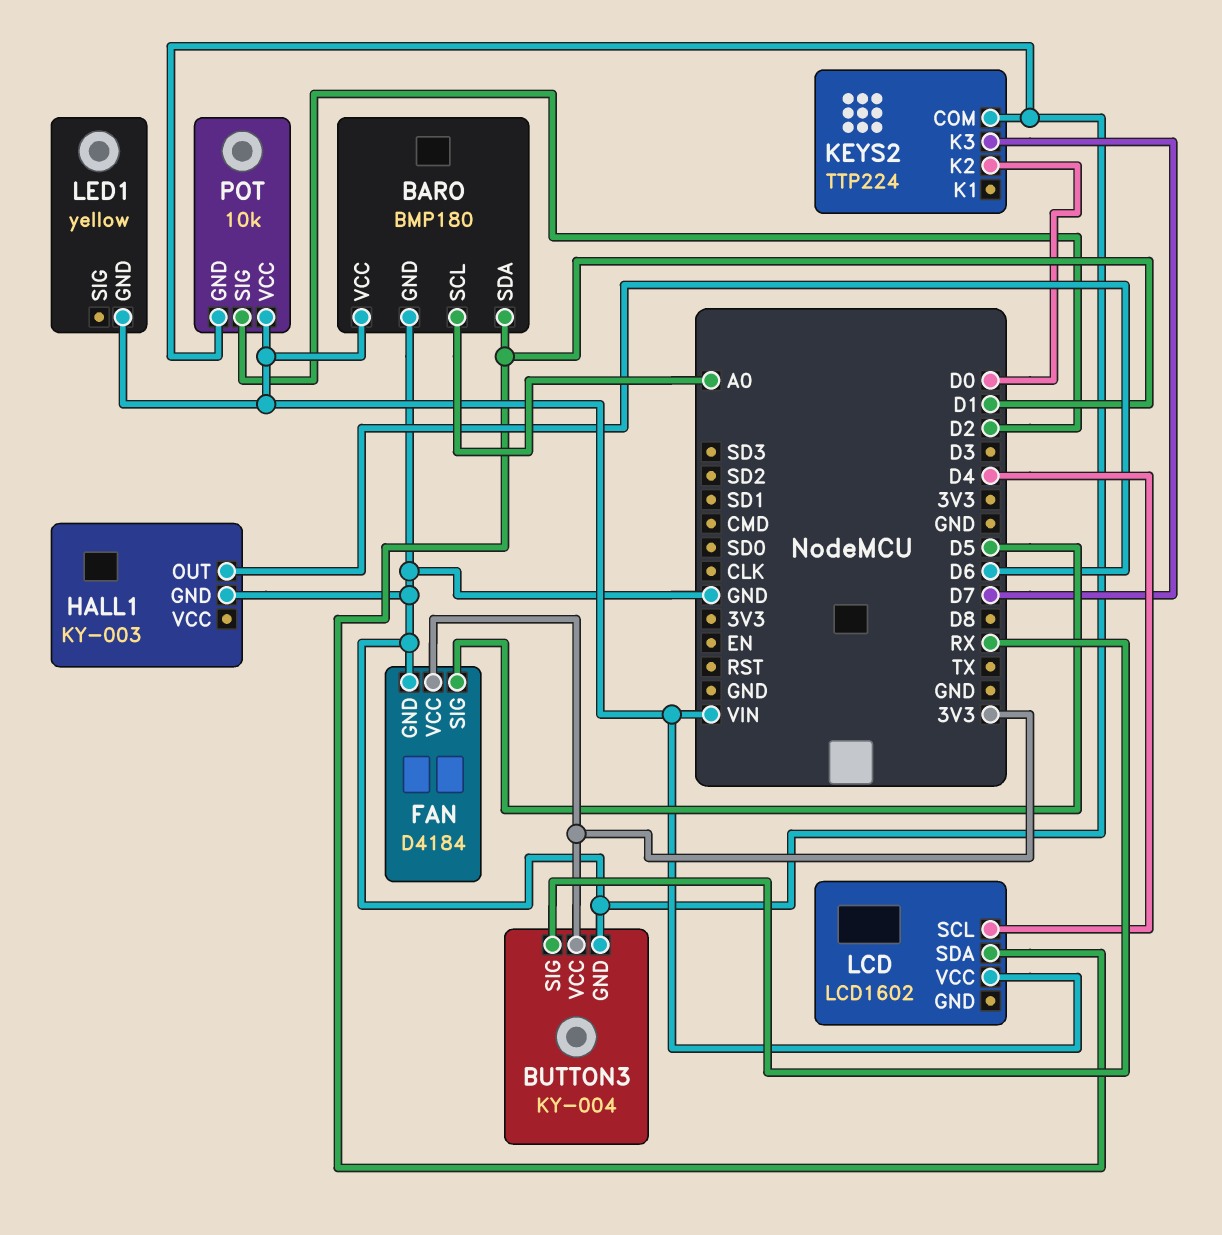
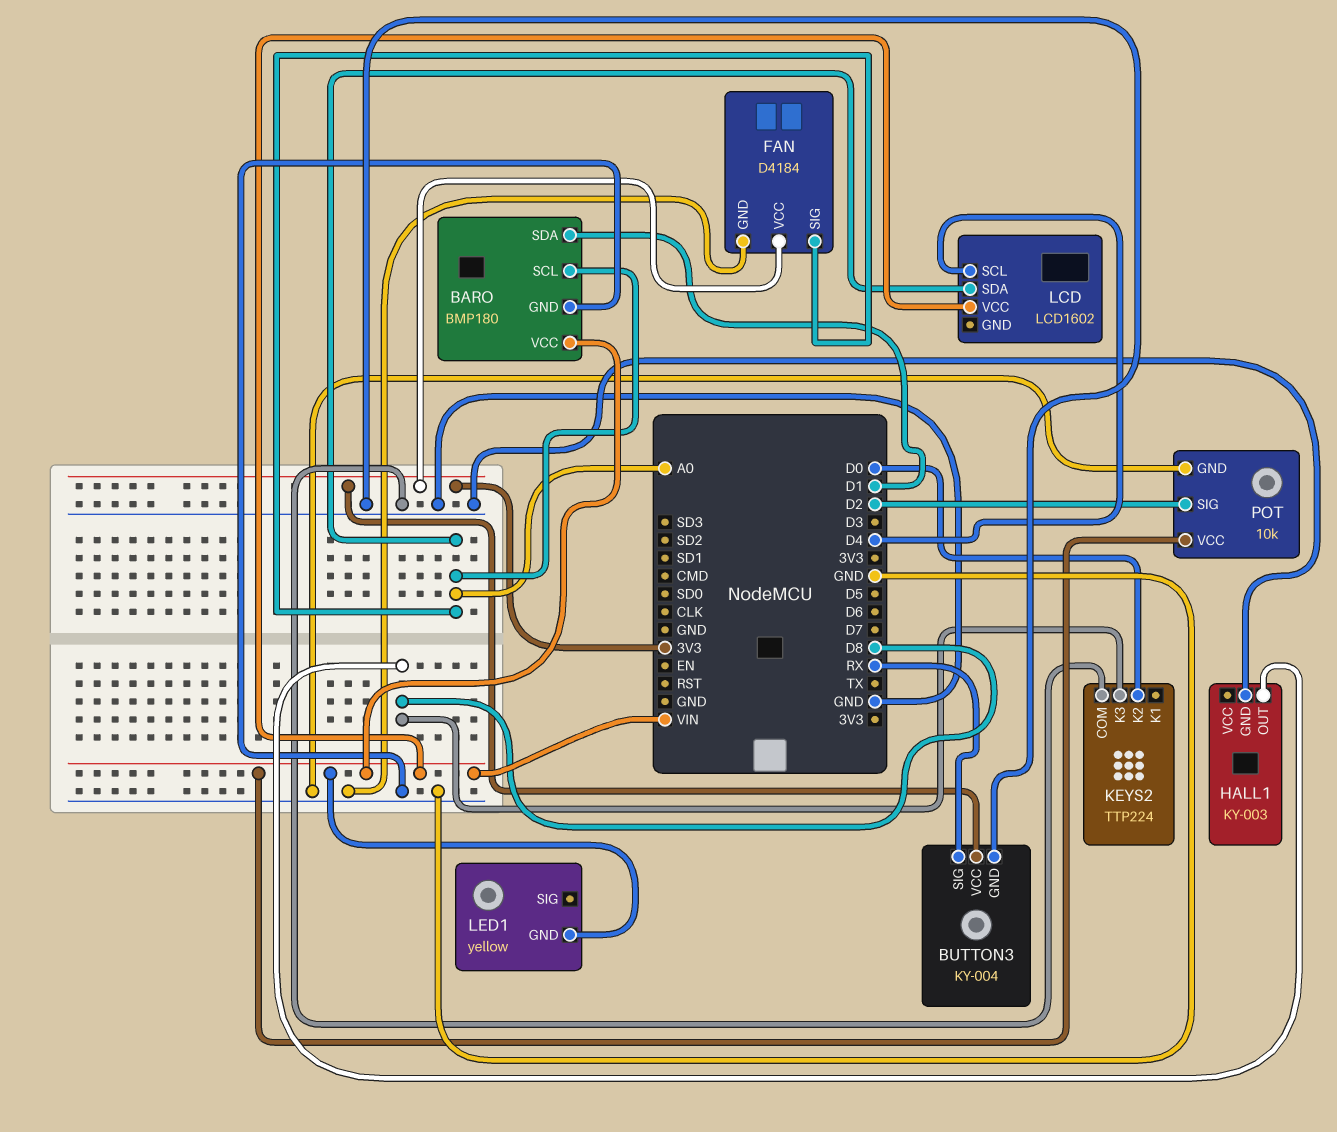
FAN pin SIG: D5 -> A0
HALL1 pin OUT: D6 -> D8
KEYS2 pin K3: D7 -> D8
LCD pin SDA: D1 -> A0

